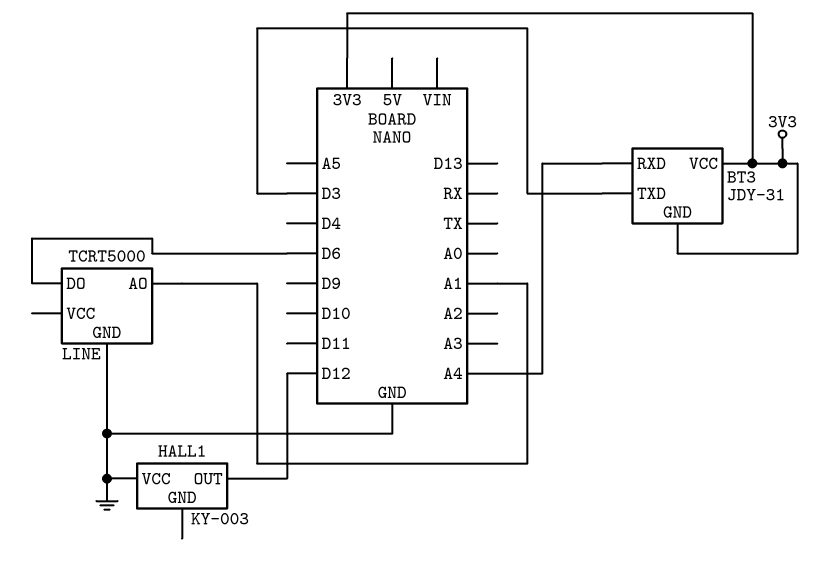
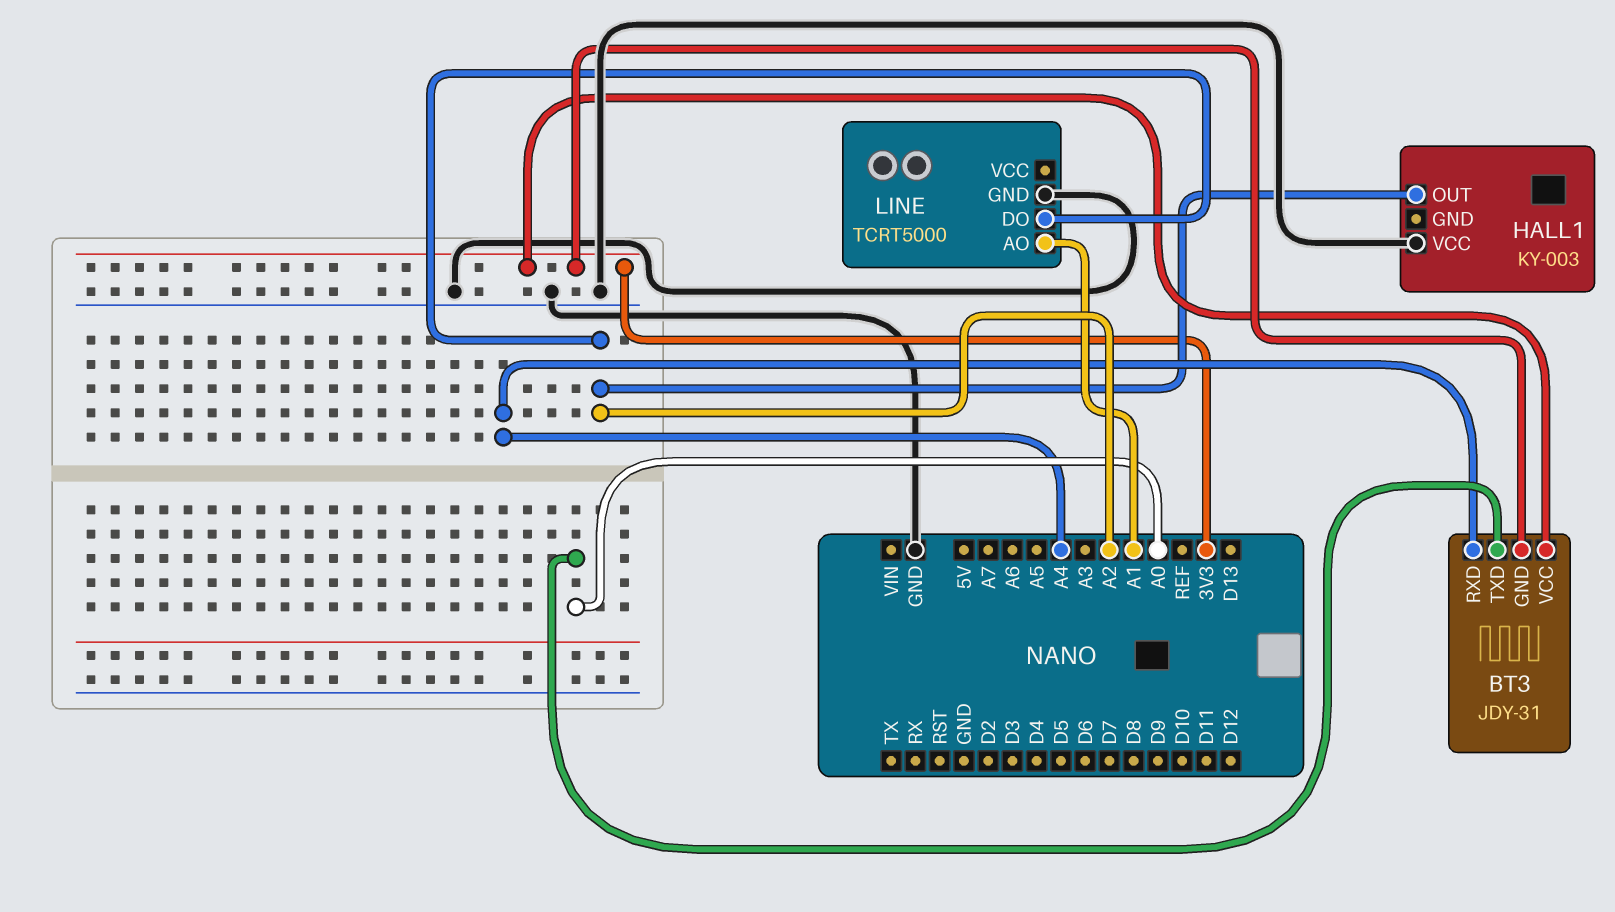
BT3 pin TXD: D3 -> A0
HALL1 pin OUT: D12 -> A2
LINE pin DO: D6 -> A2

